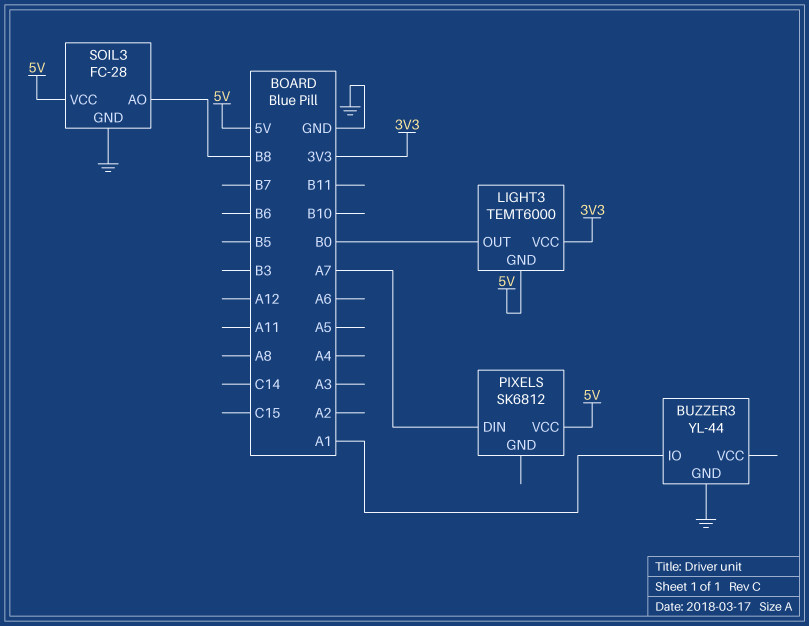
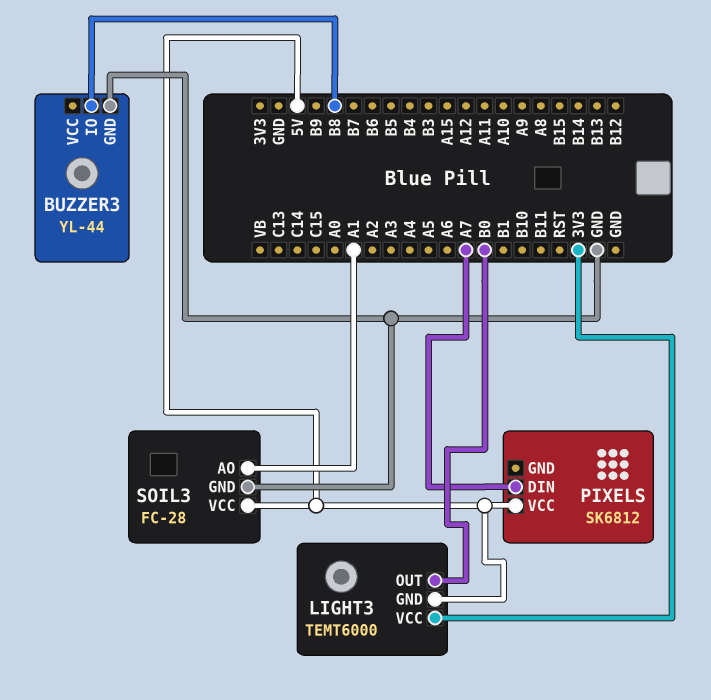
BUZZER3 pin IO: A1 -> B8
SOIL3 pin AO: B8 -> A1

